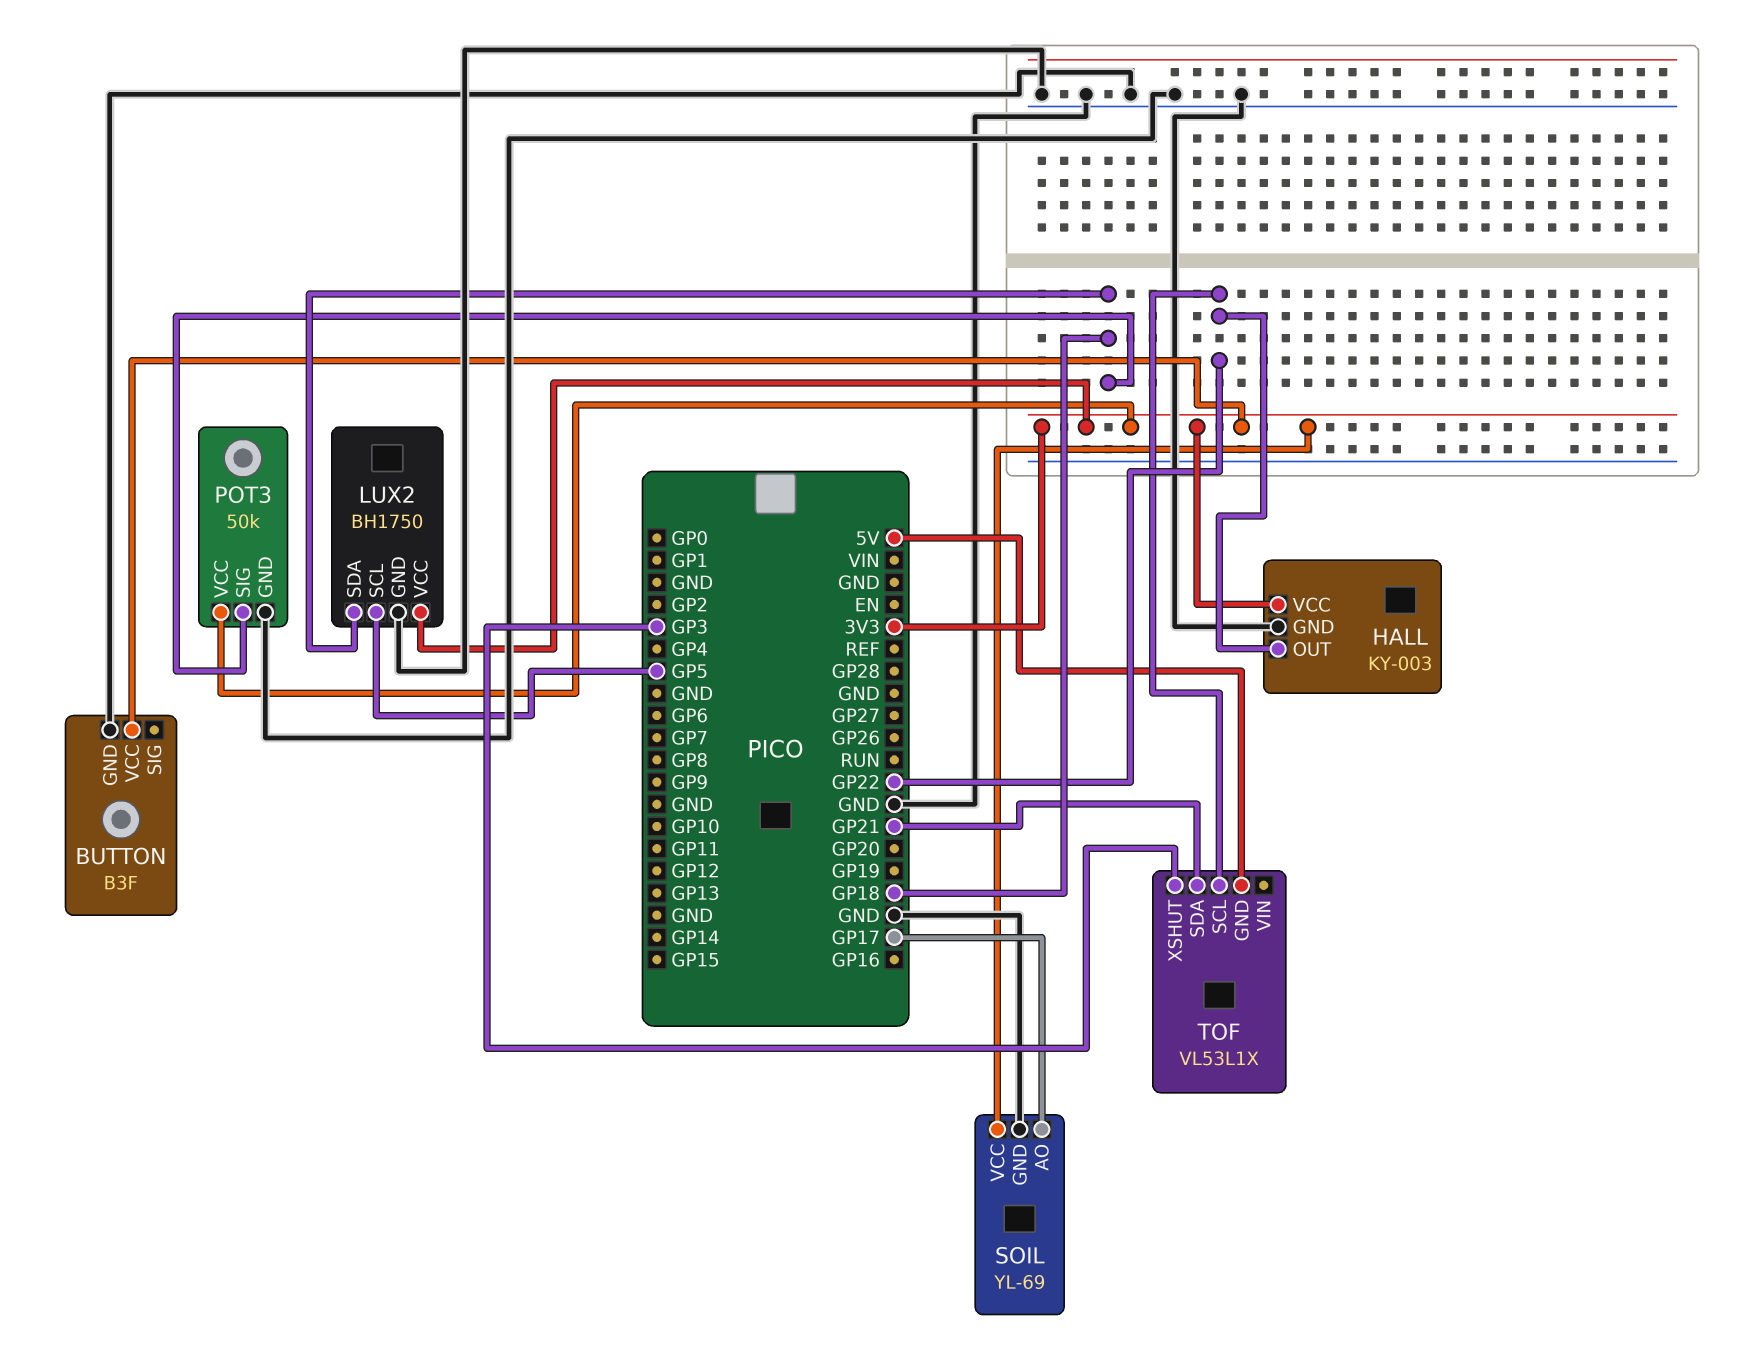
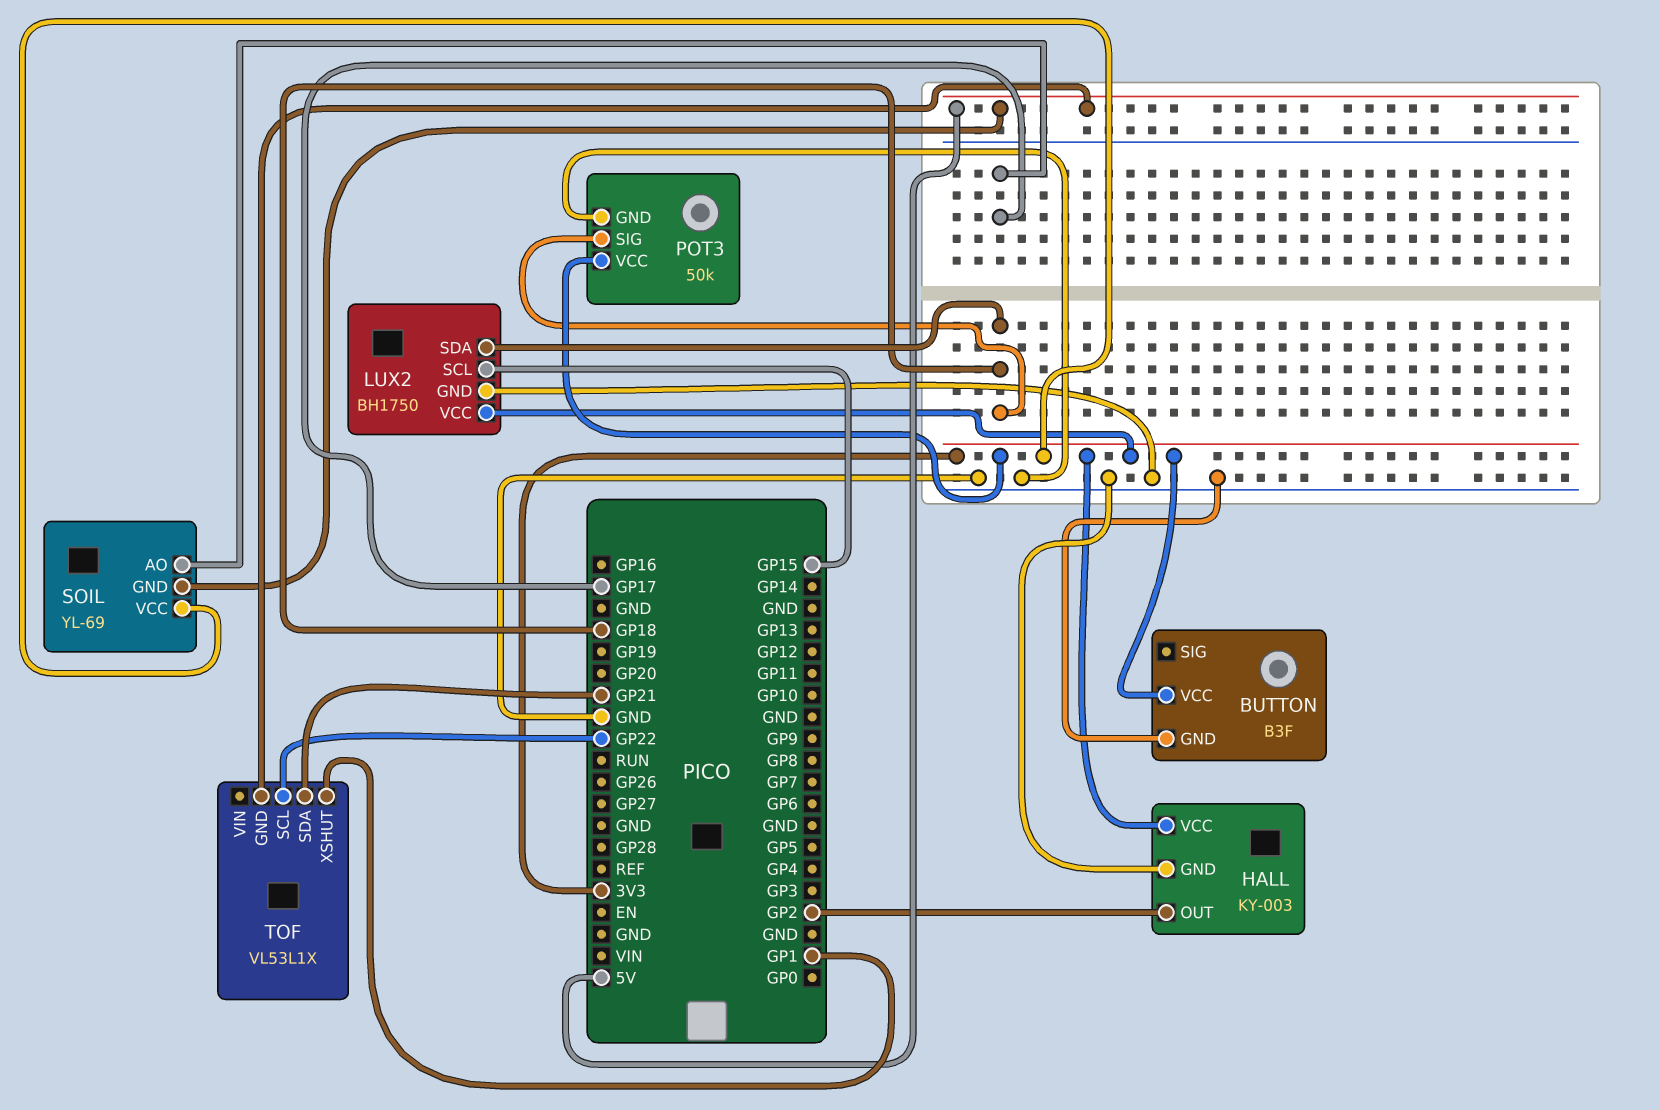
HALL pin OUT: GP22 -> GP2
LUX2 pin SCL: GP5 -> GP15
SOIL pin GND: GND -> 5V
TOF pin XSHUT: GP3 -> GP1

